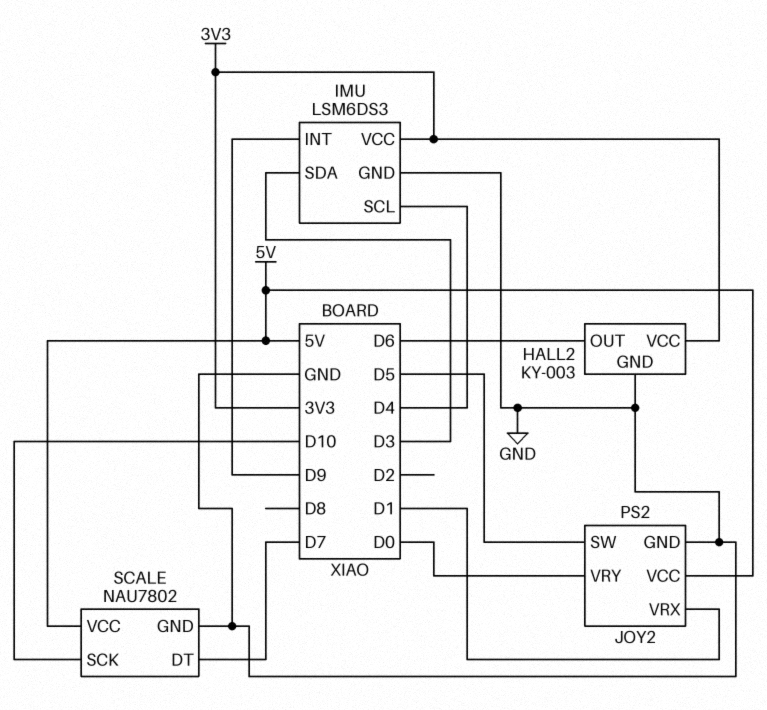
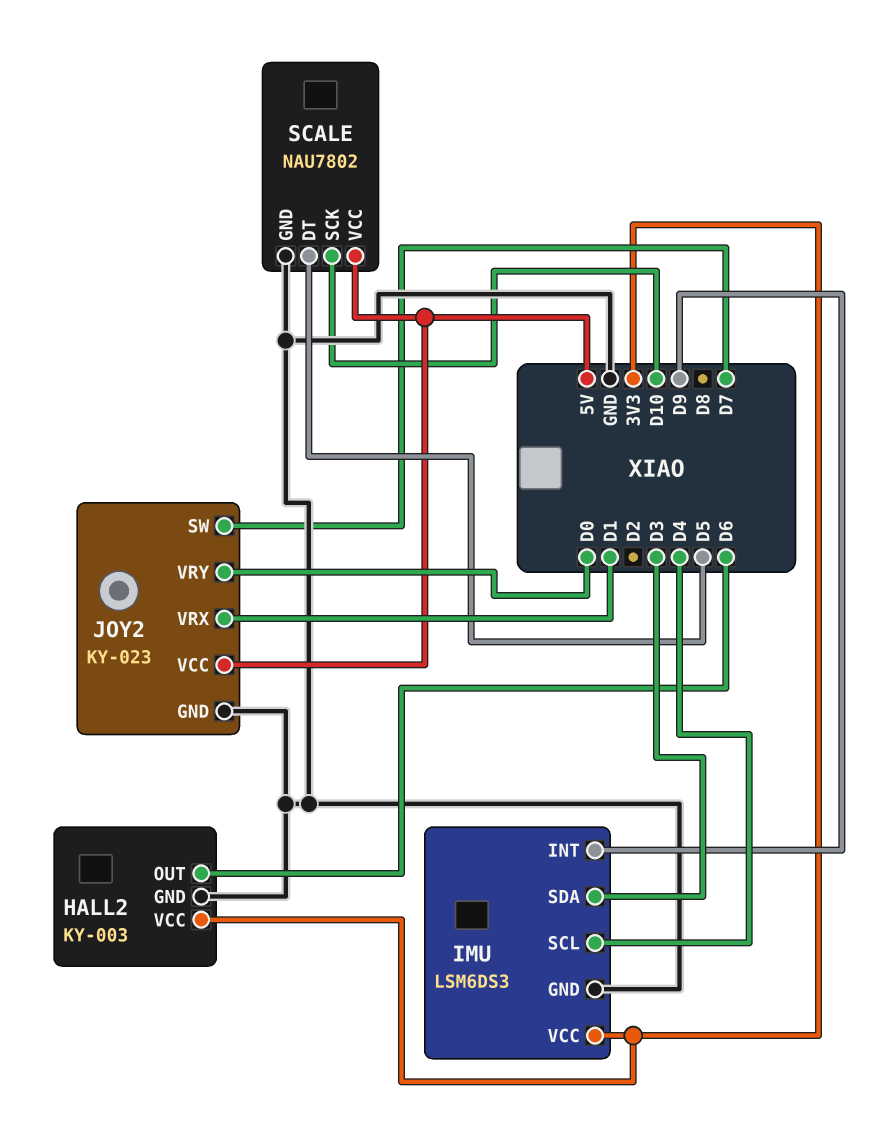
JOY2: PS2 -> KY-023
JOY2 pin SW: D5 -> D7
SCALE pin DT: D7 -> D5

